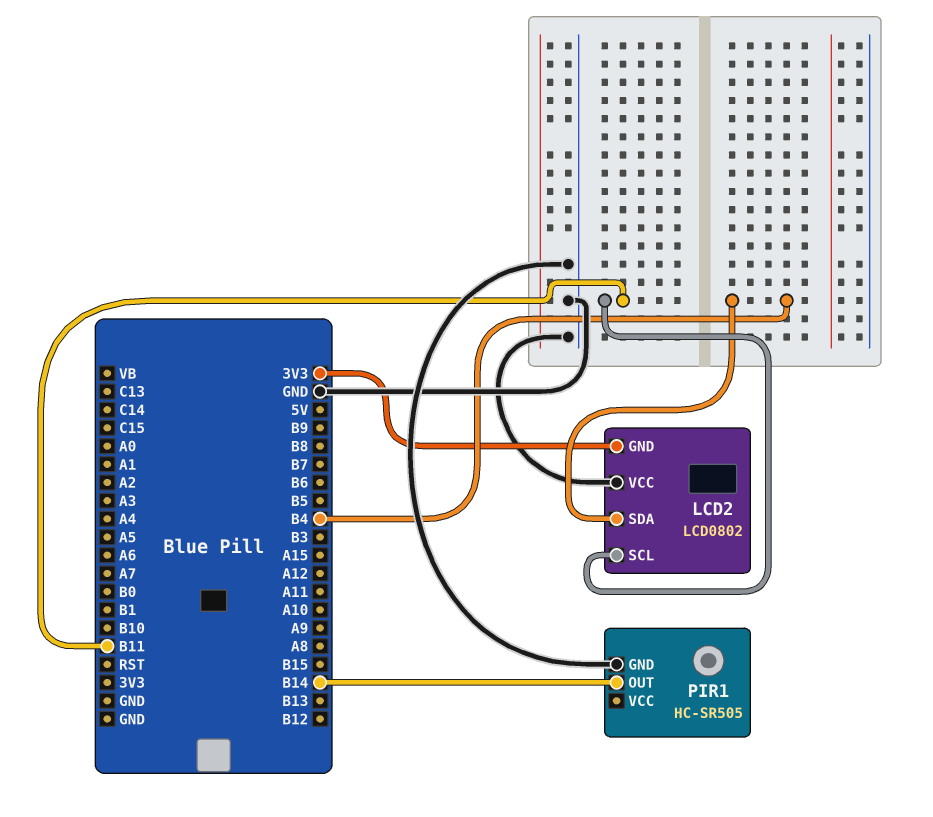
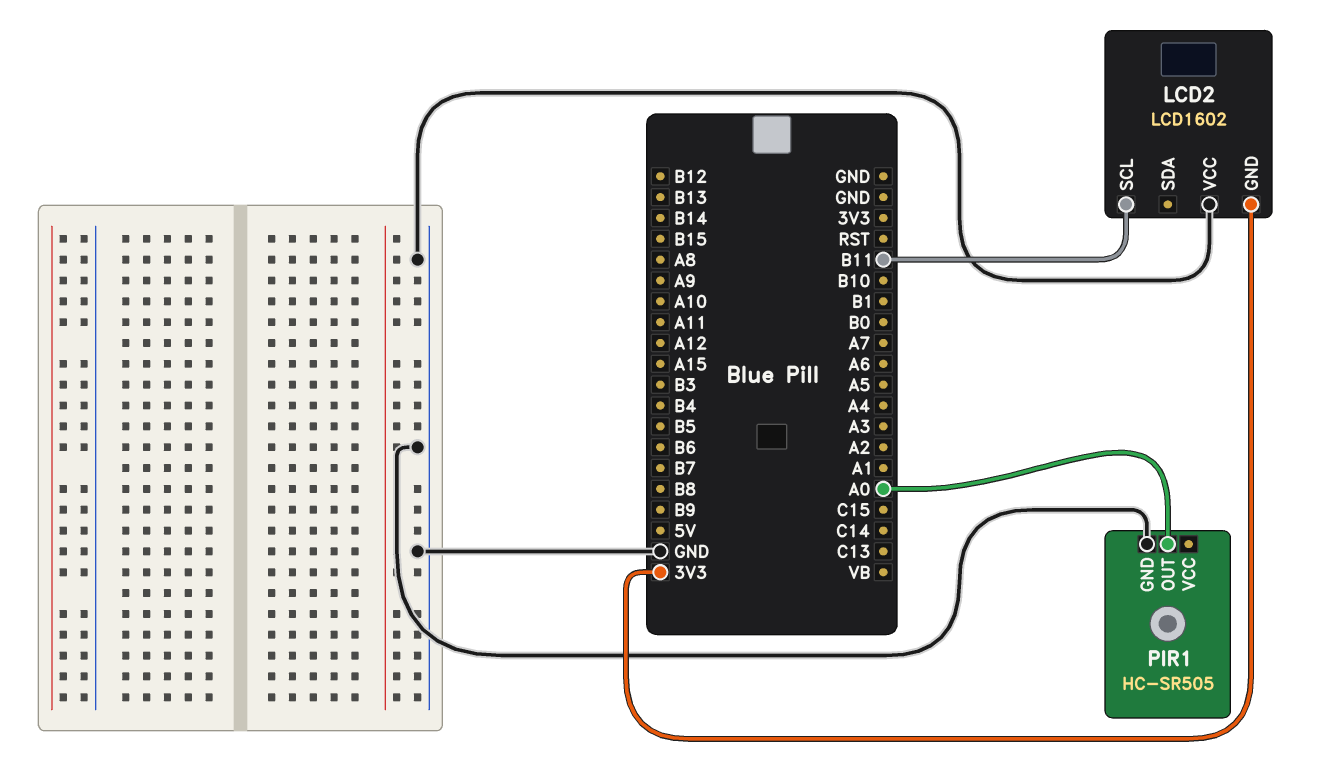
LCD2: LCD0802 -> LCD1602
LCD2 pin SDA: B4 -> none
PIR1 pin OUT: B14 -> A0

